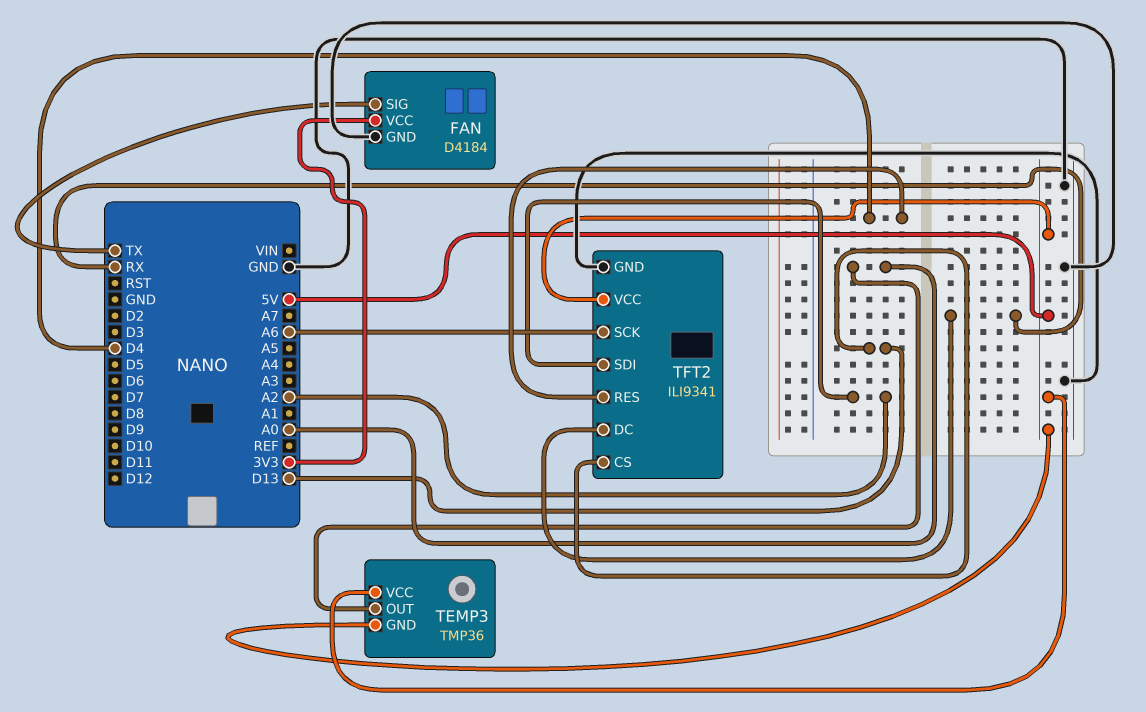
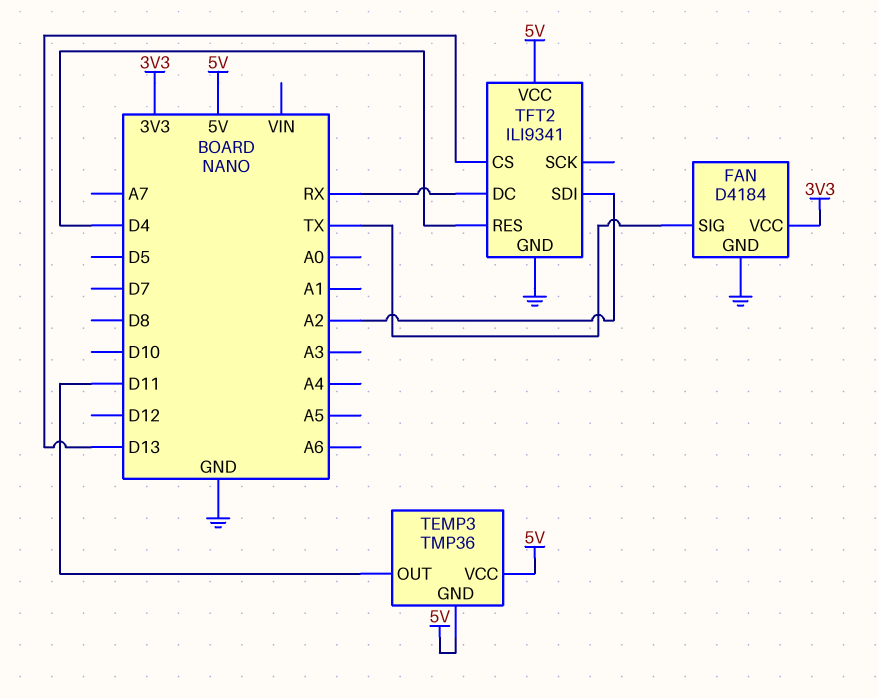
TEMP3 pin OUT: A0 -> D11
TFT2 pin SCK: A6 -> none

